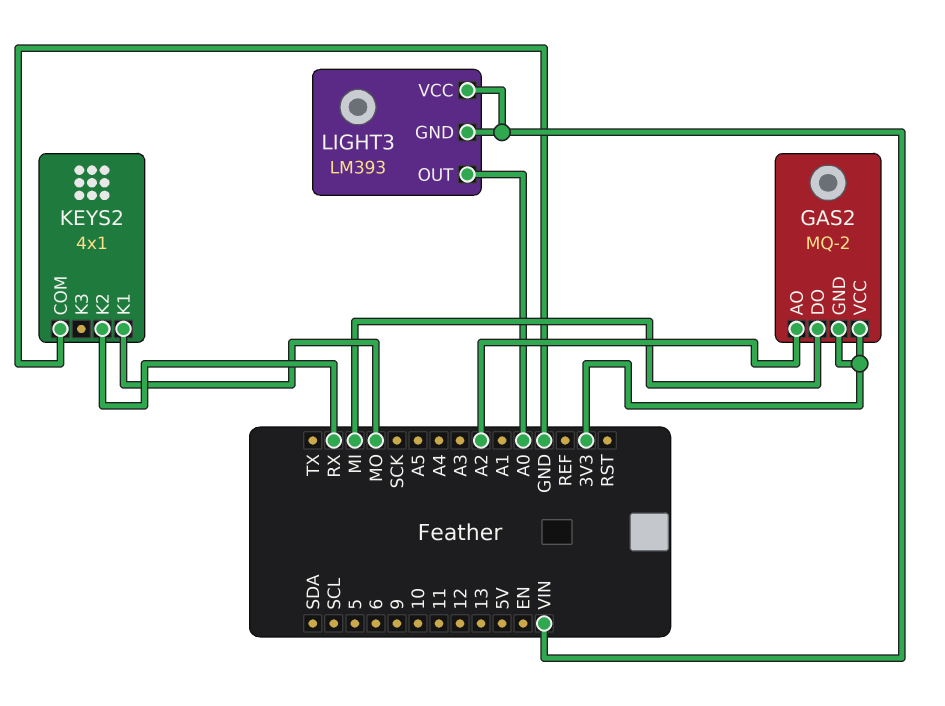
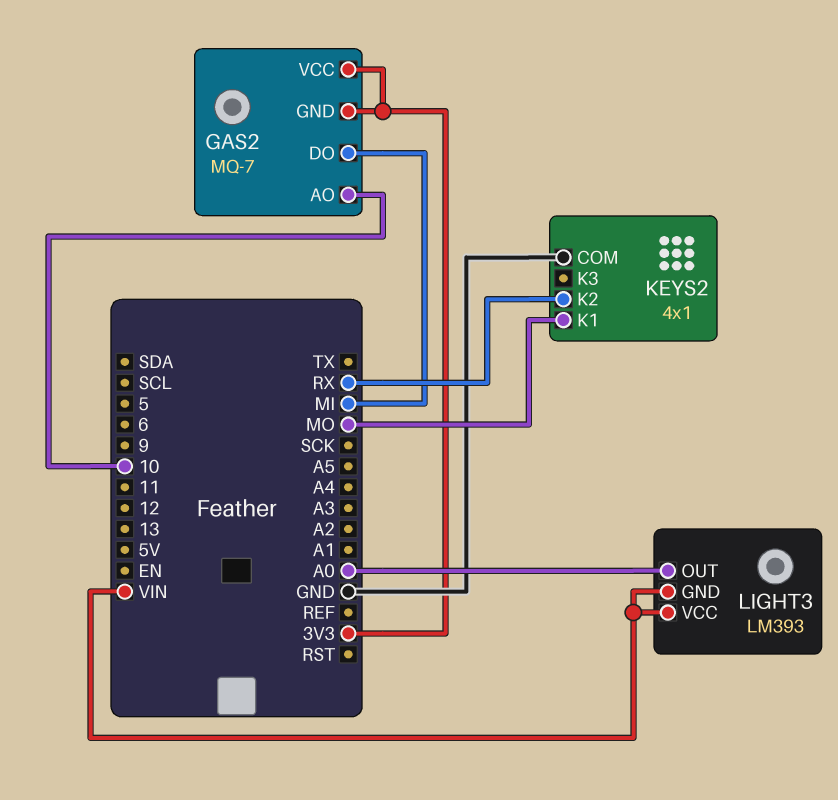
GAS2: MQ-2 -> MQ-7
GAS2 pin AO: A2 -> 10

